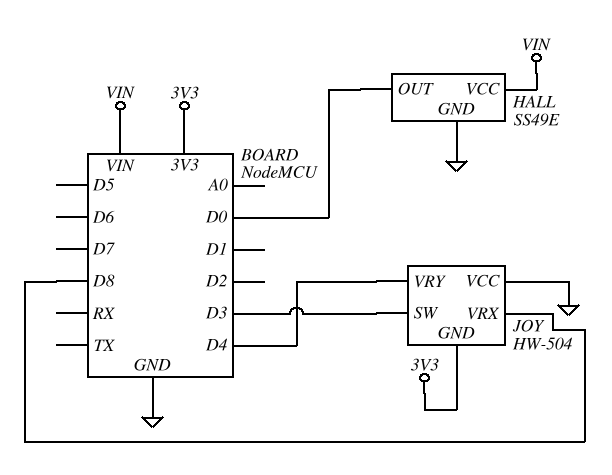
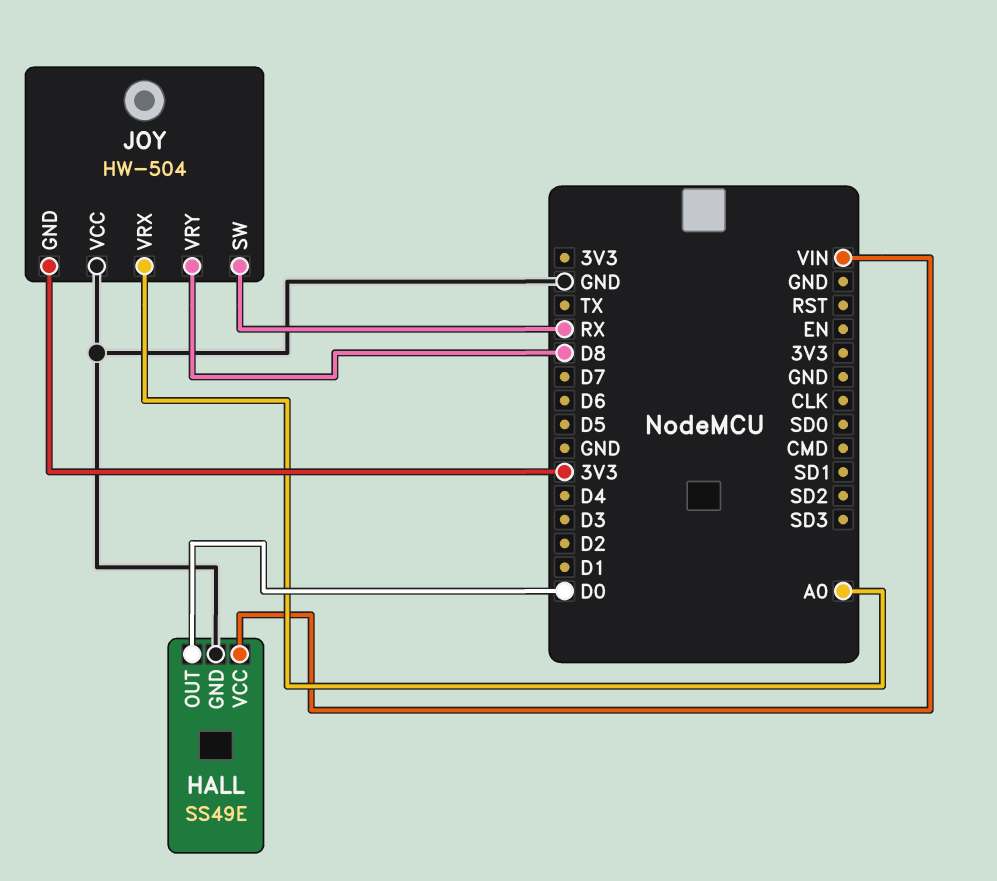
JOY pin SW: D3 -> RX
JOY pin VRX: D8 -> A0
JOY pin VRY: D4 -> D8

